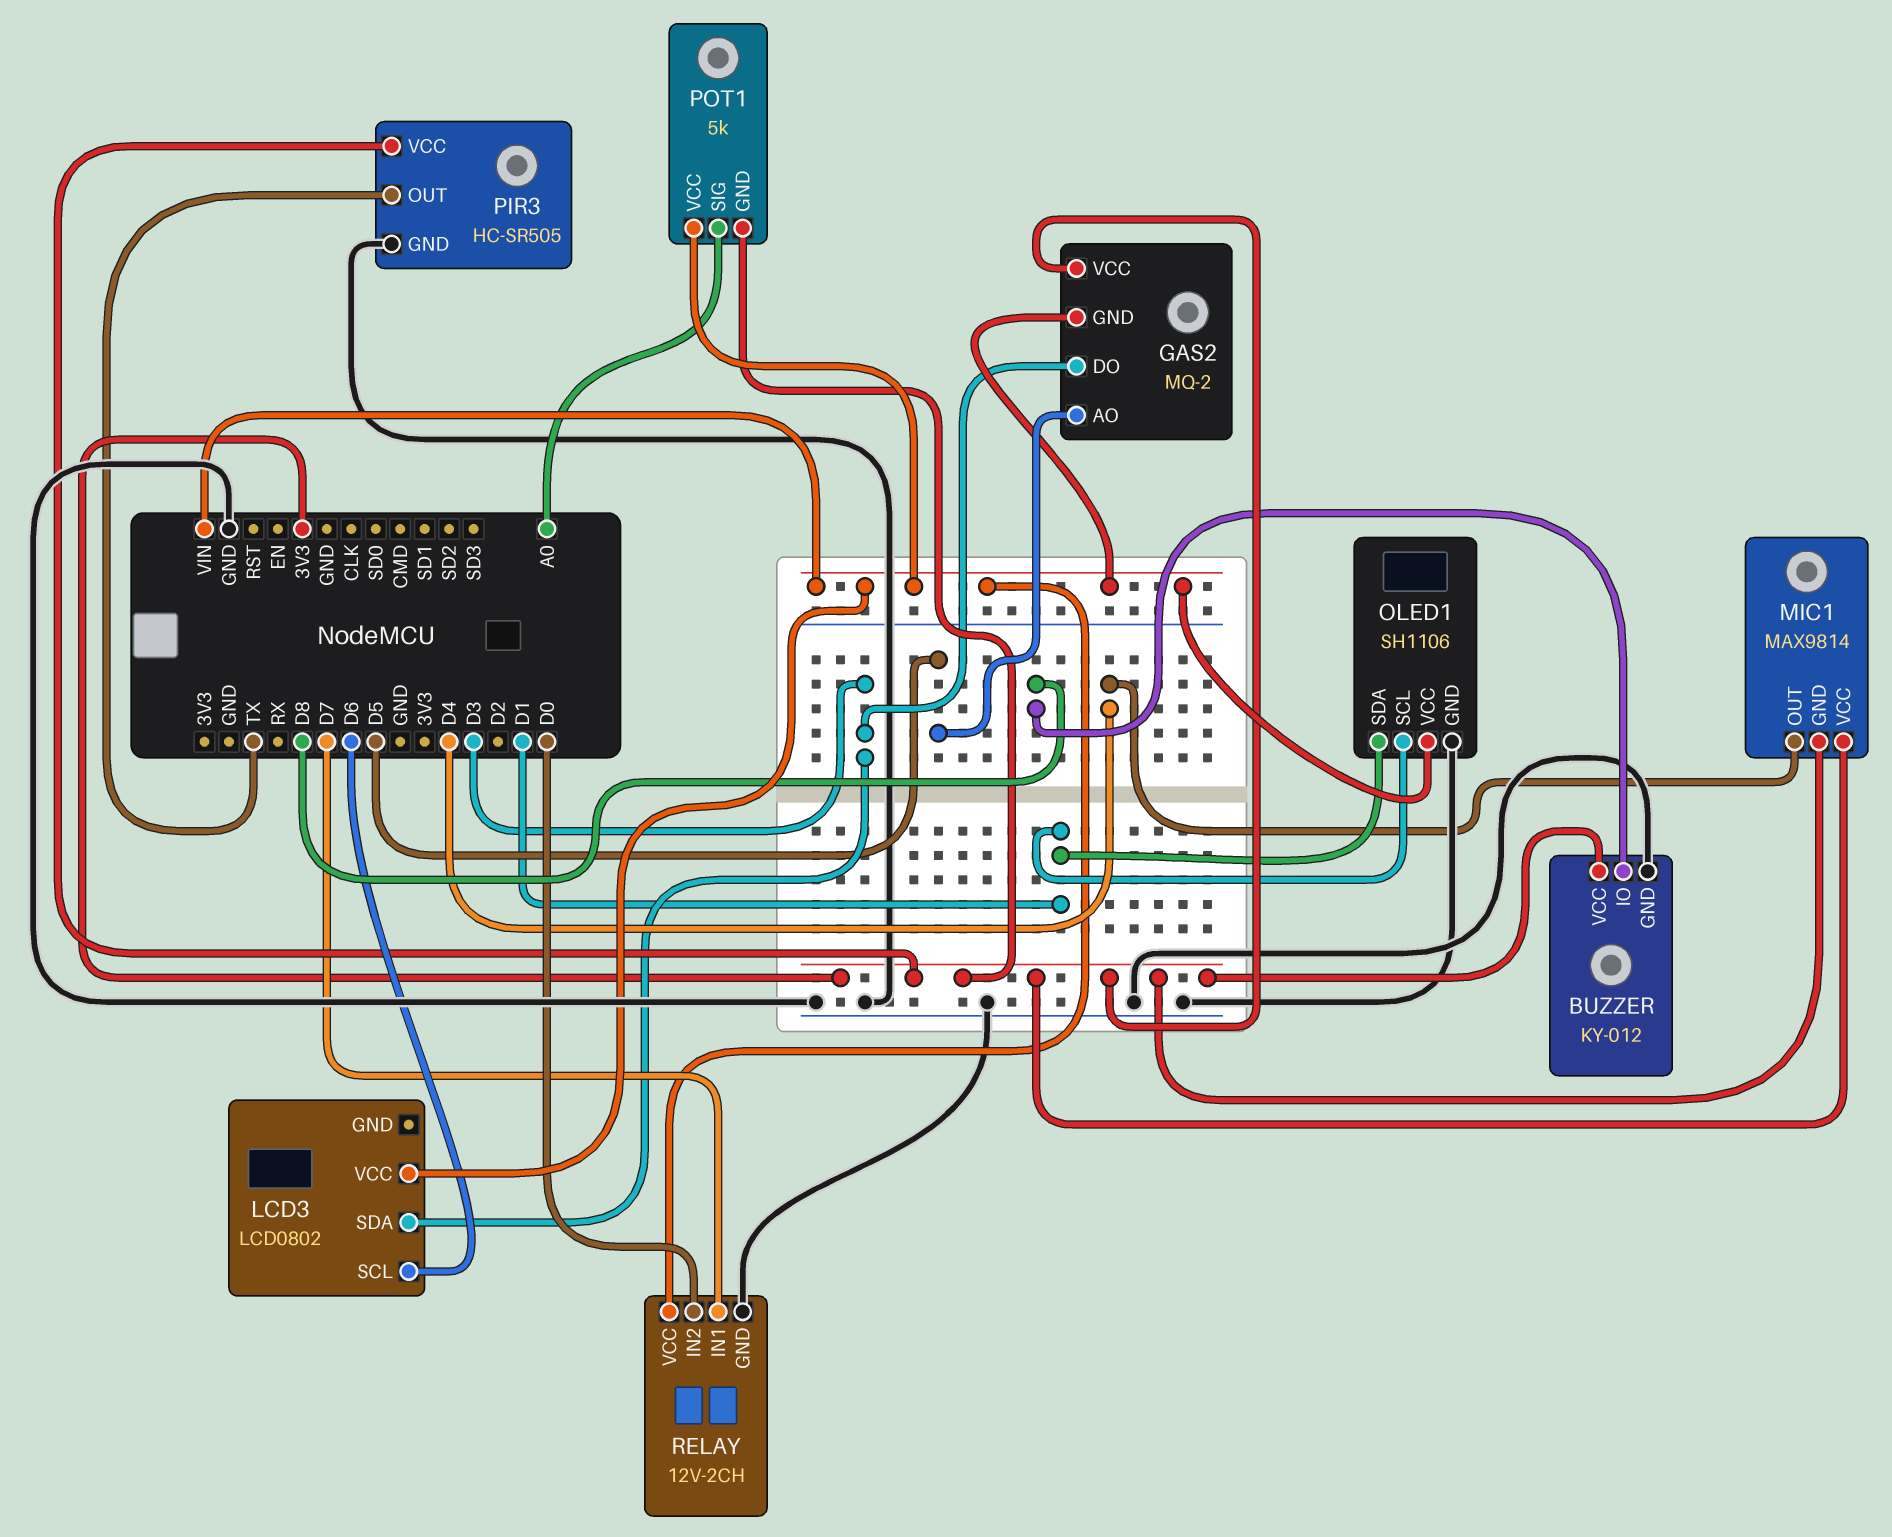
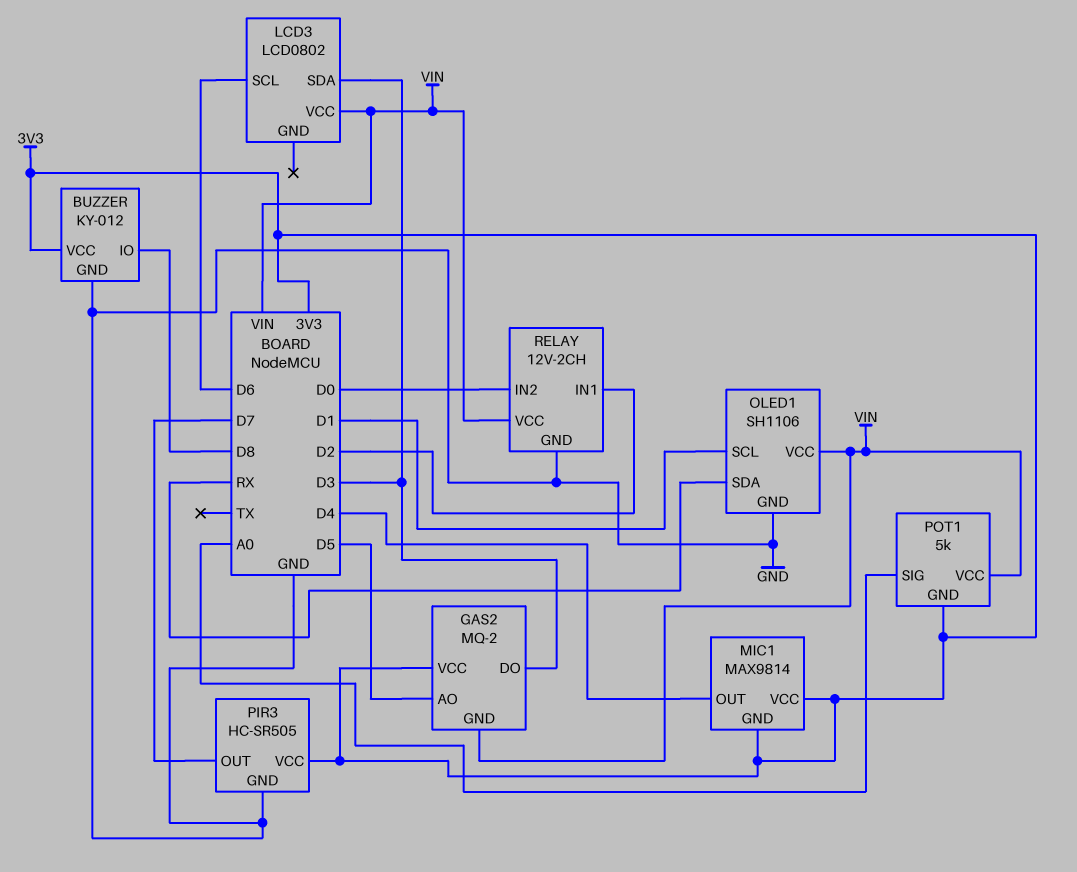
OLED1 pin SDA: D1 -> RX
PIR3 pin OUT: TX -> D7
RELAY pin IN1: D7 -> D2

